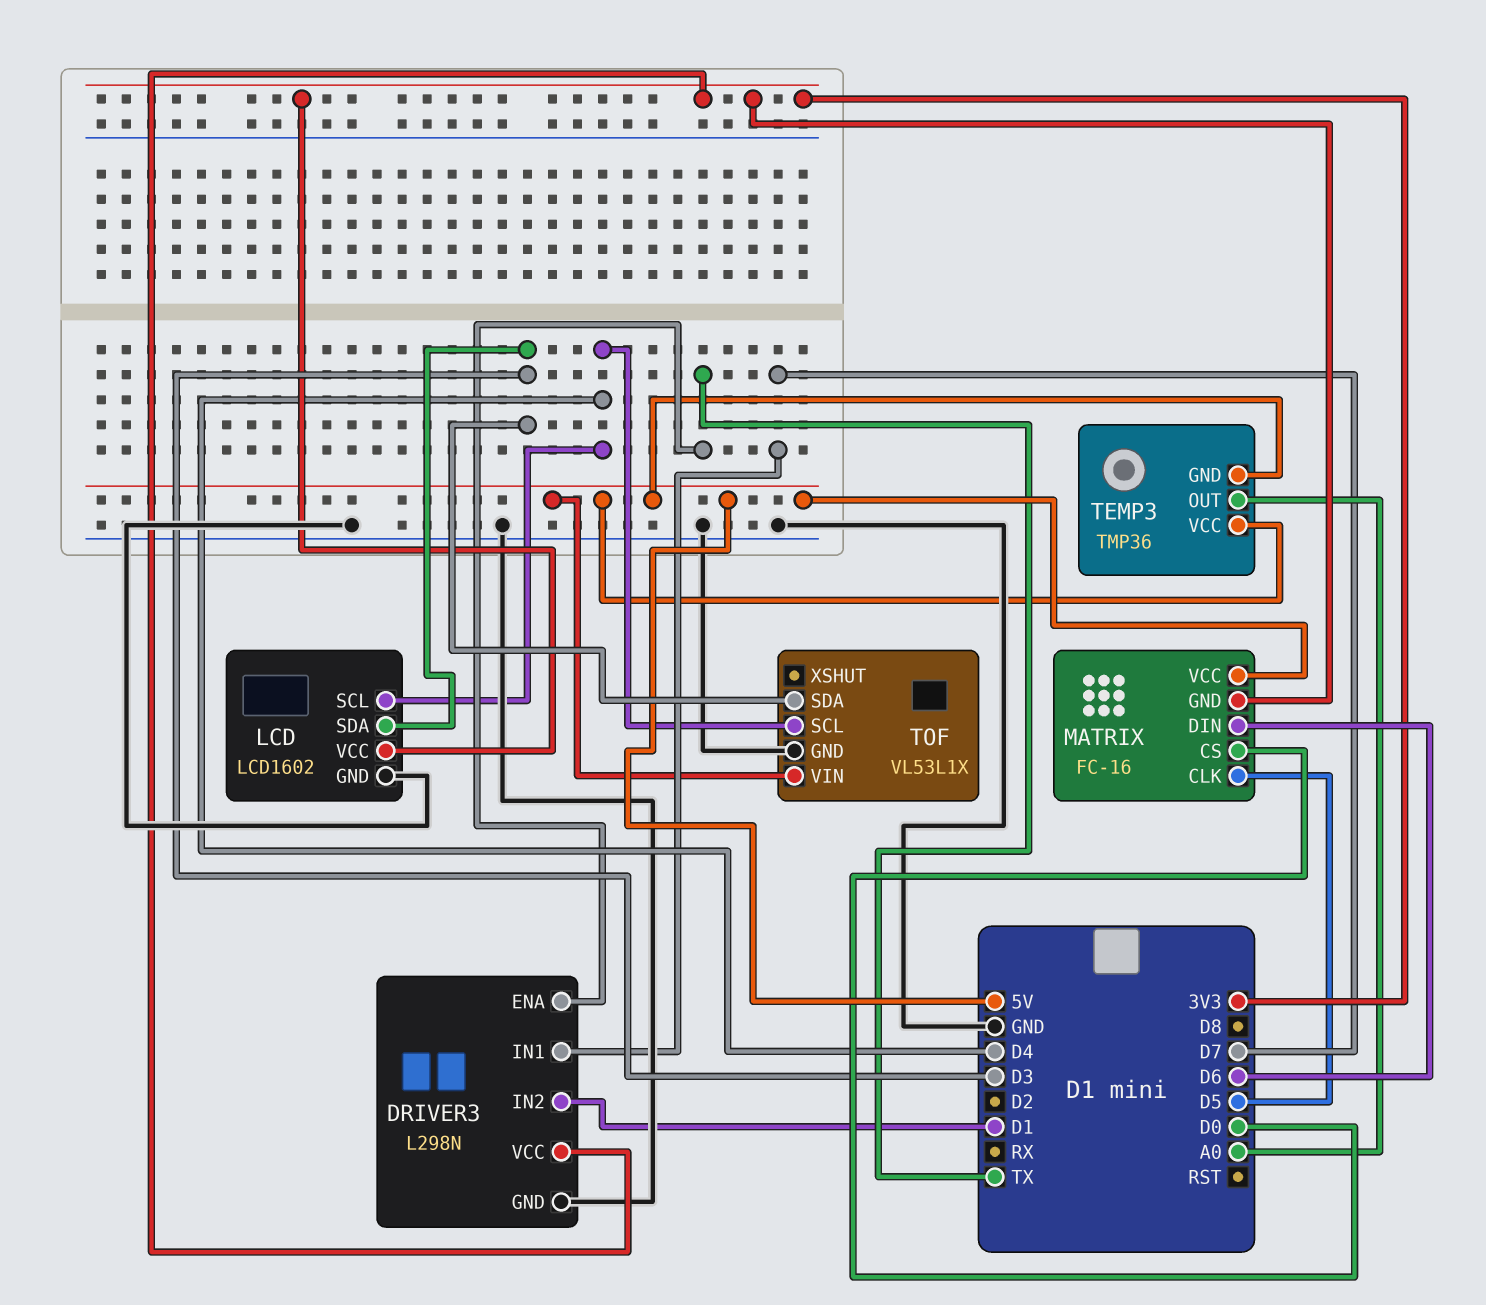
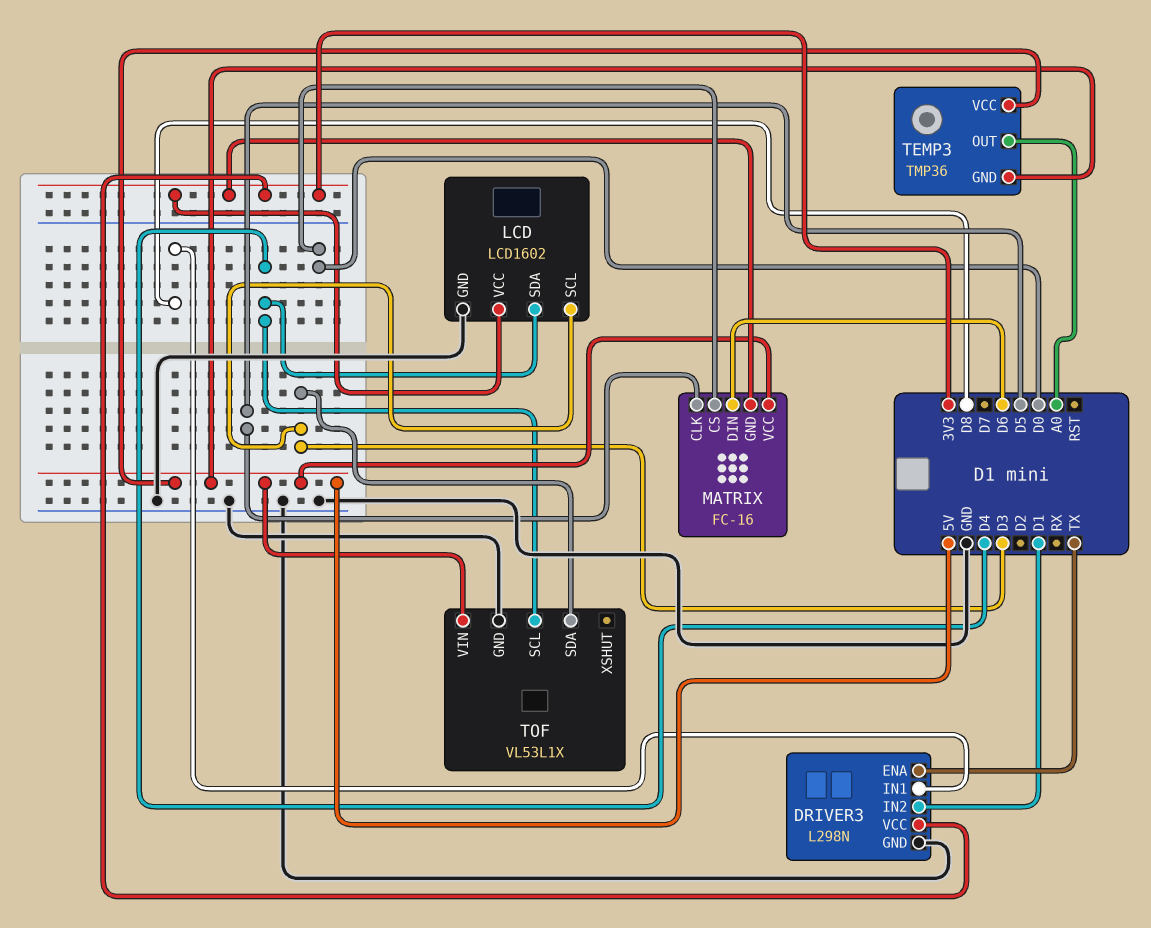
DRIVER3 pin IN1: D7 -> D8
LCD pin SCL: D4 -> D3
LCD pin SDA: D3 -> D4

